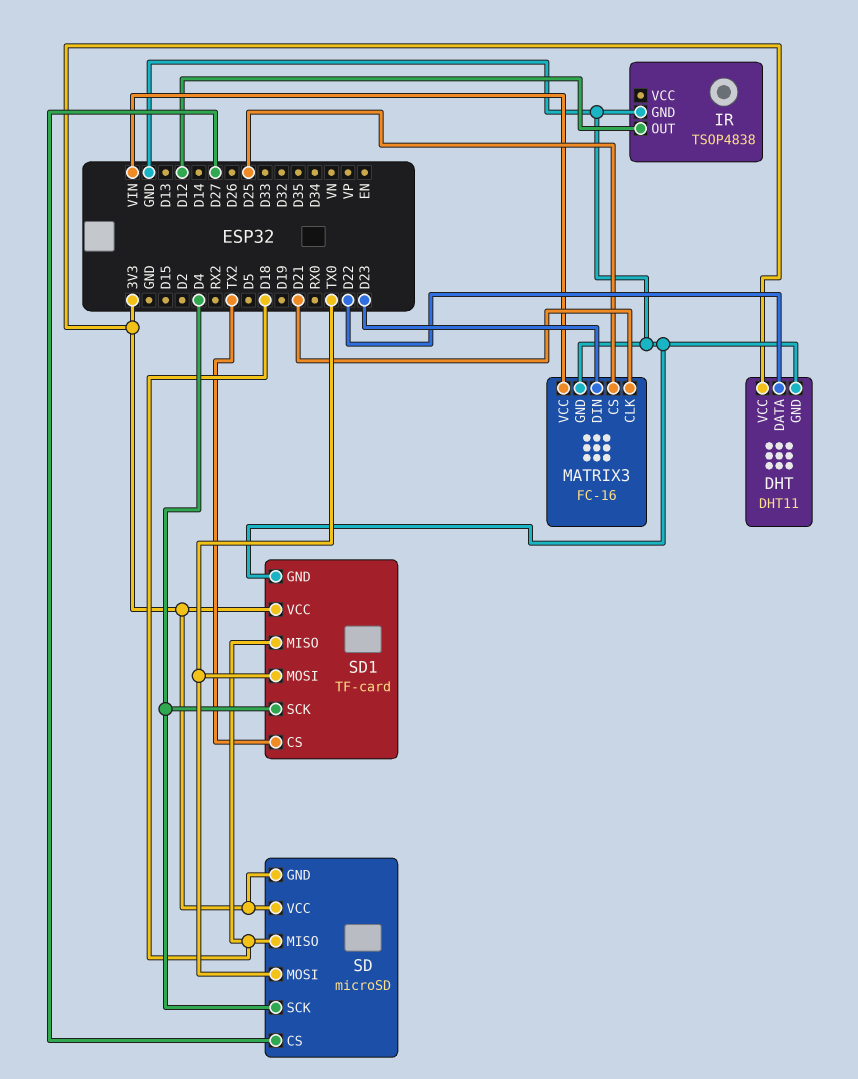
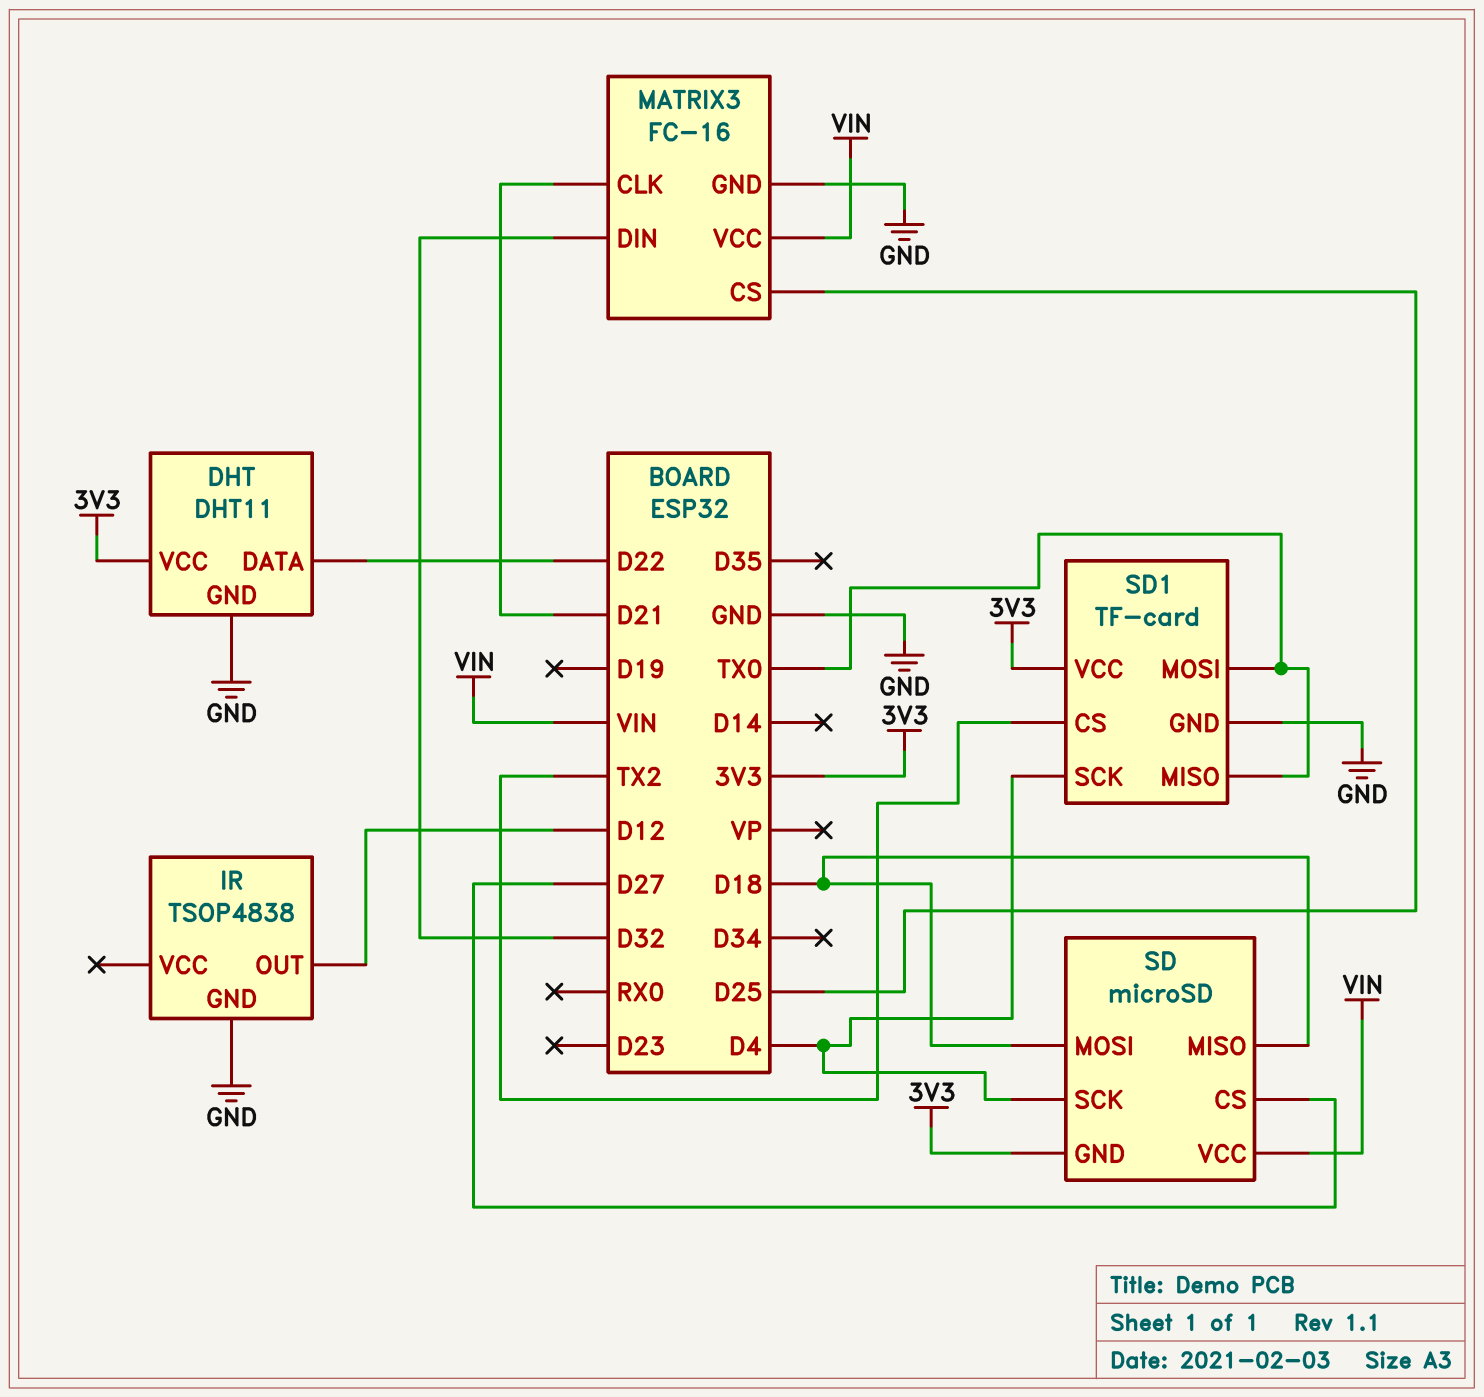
MATRIX3 pin DIN: D23 -> D32
SD pin MOSI: TX0 -> D18
SD pin VCC: 3V3 -> VIN
SD1 pin MISO: D18 -> TX0

